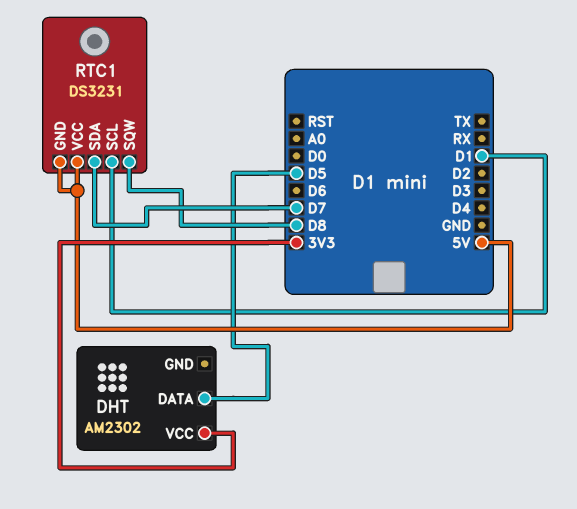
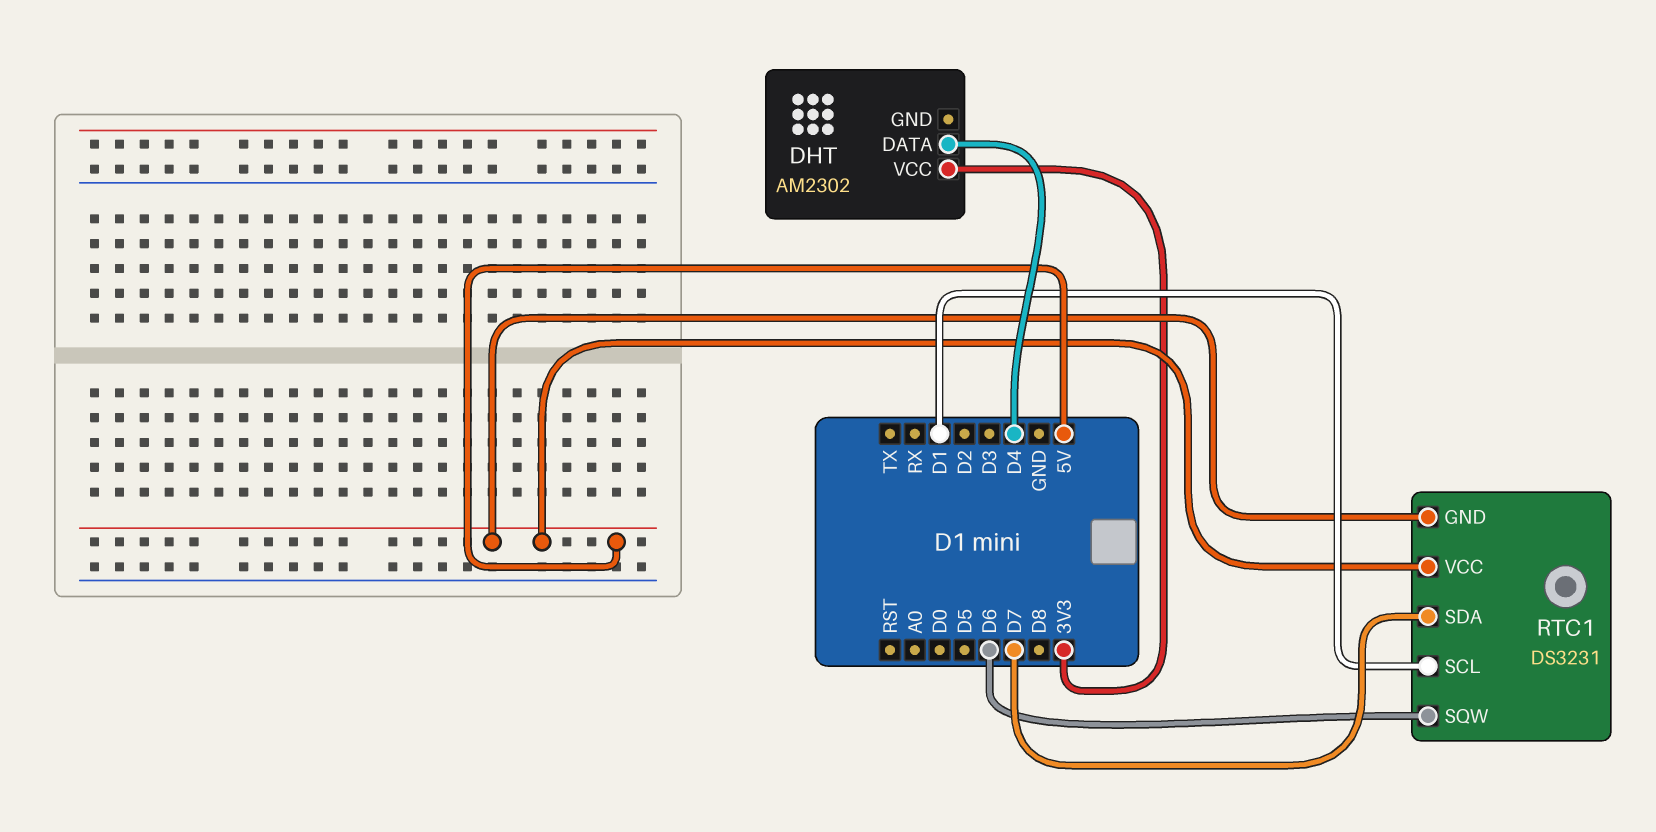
DHT pin DATA: D5 -> D4
RTC1 pin SQW: D8 -> D6

